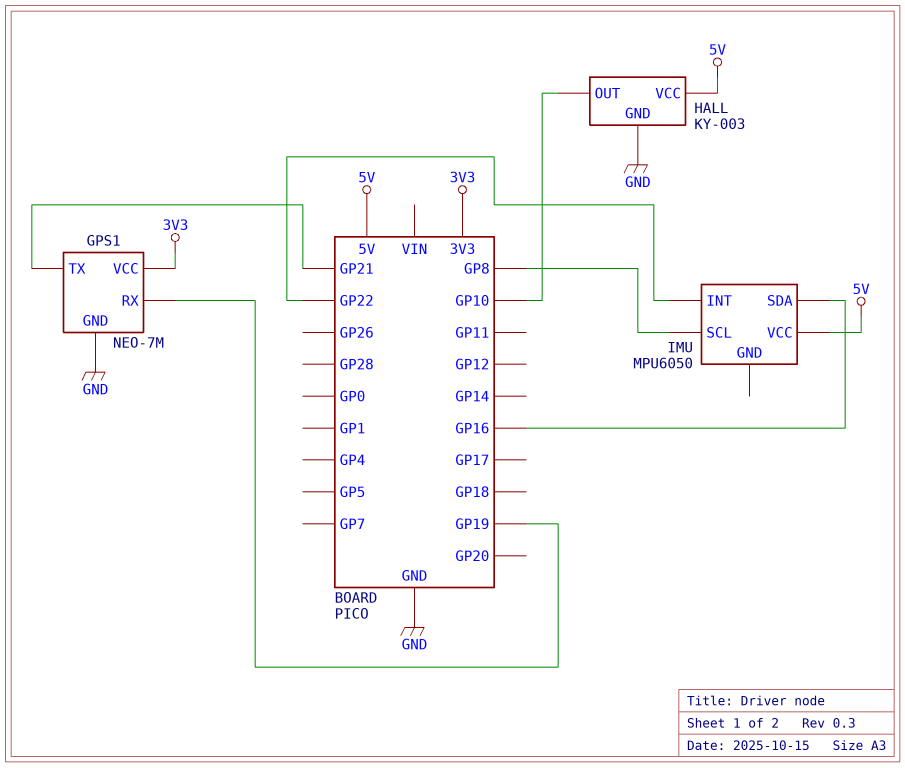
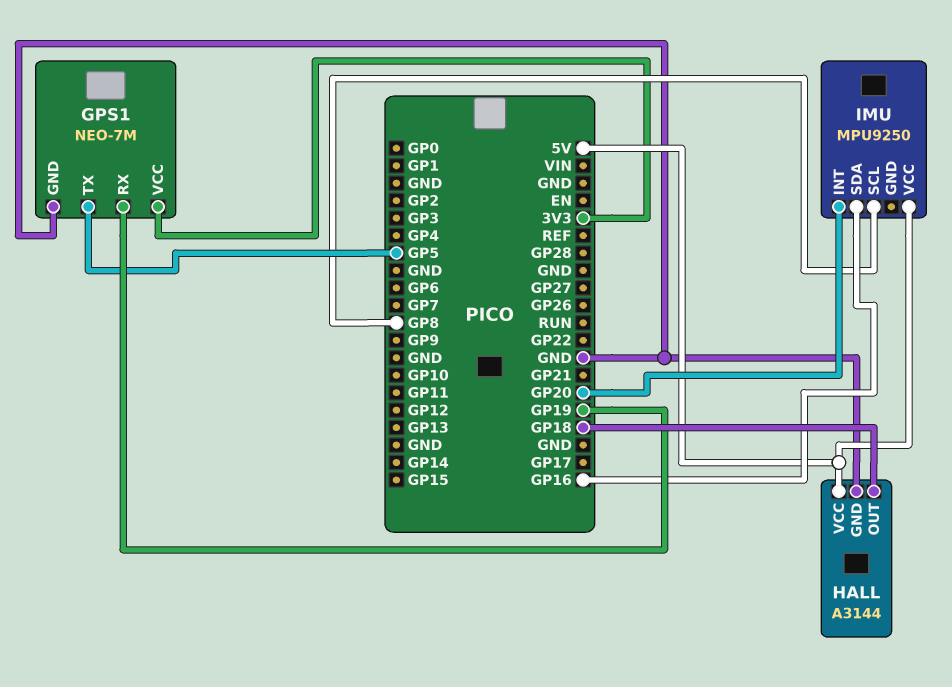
GPS1 pin TX: GP21 -> GP5
HALL: KY-003 -> A3144
HALL pin OUT: GP10 -> GP18
IMU: MPU6050 -> MPU9250
IMU pin INT: GP22 -> GP20

